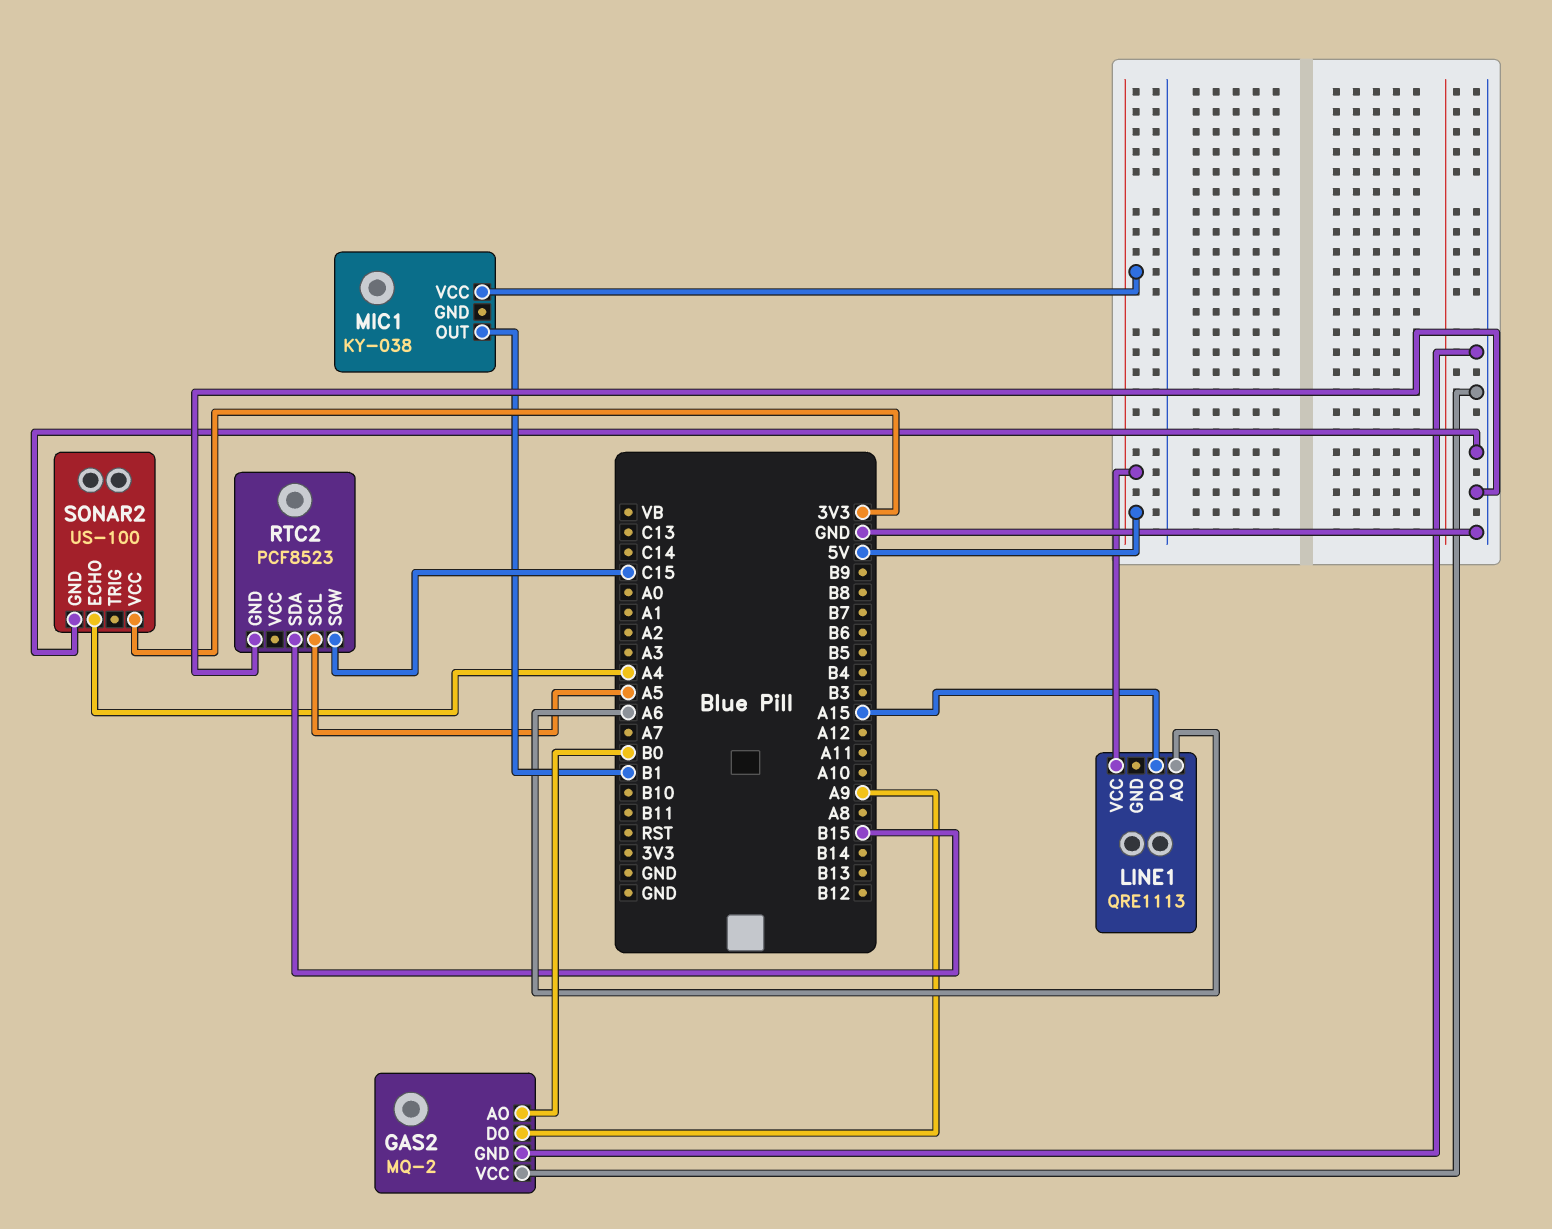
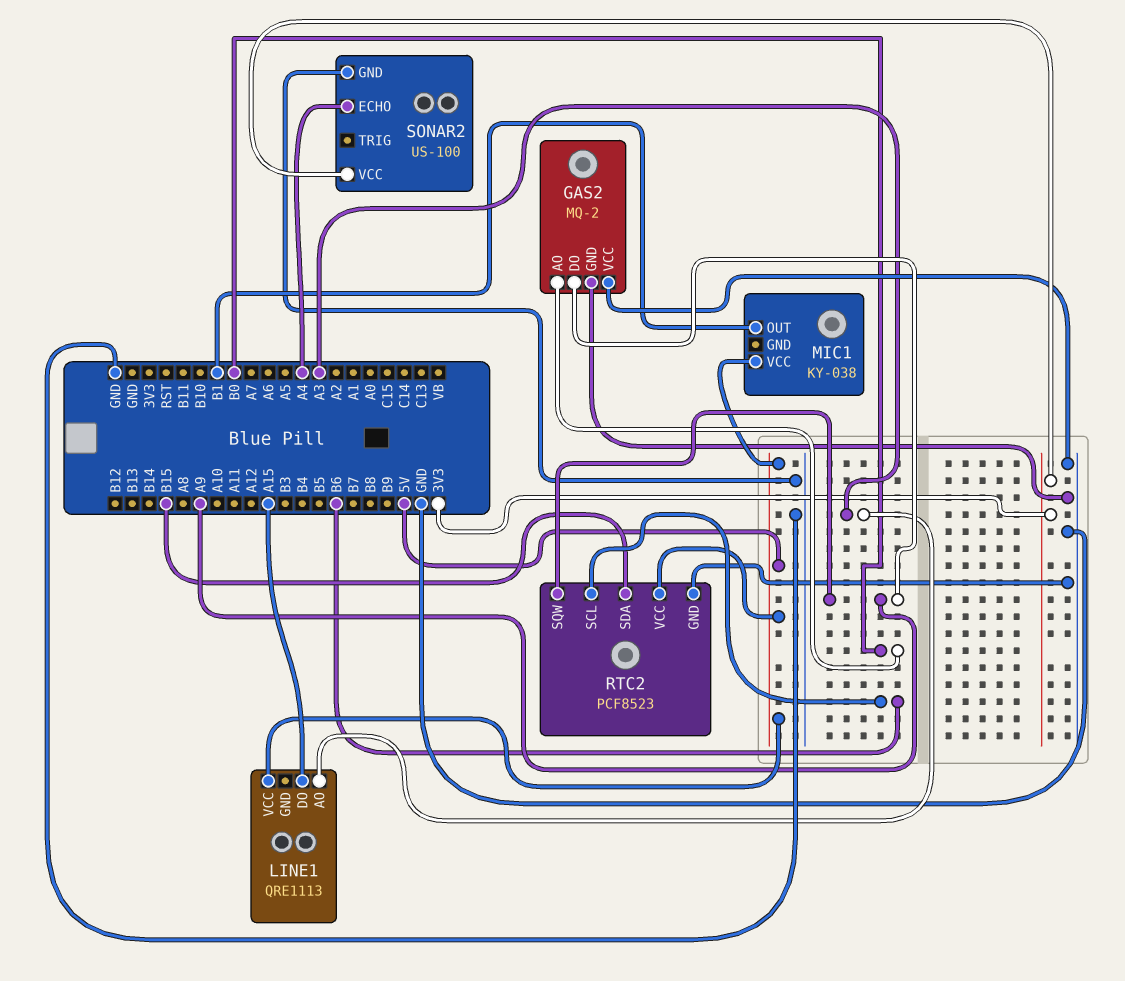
LINE1 pin AO: A6 -> A3
RTC2 pin SCL: A5 -> B6
RTC2 pin SQW: C15 -> A9
RTC2 pin VCC: none -> 5V

